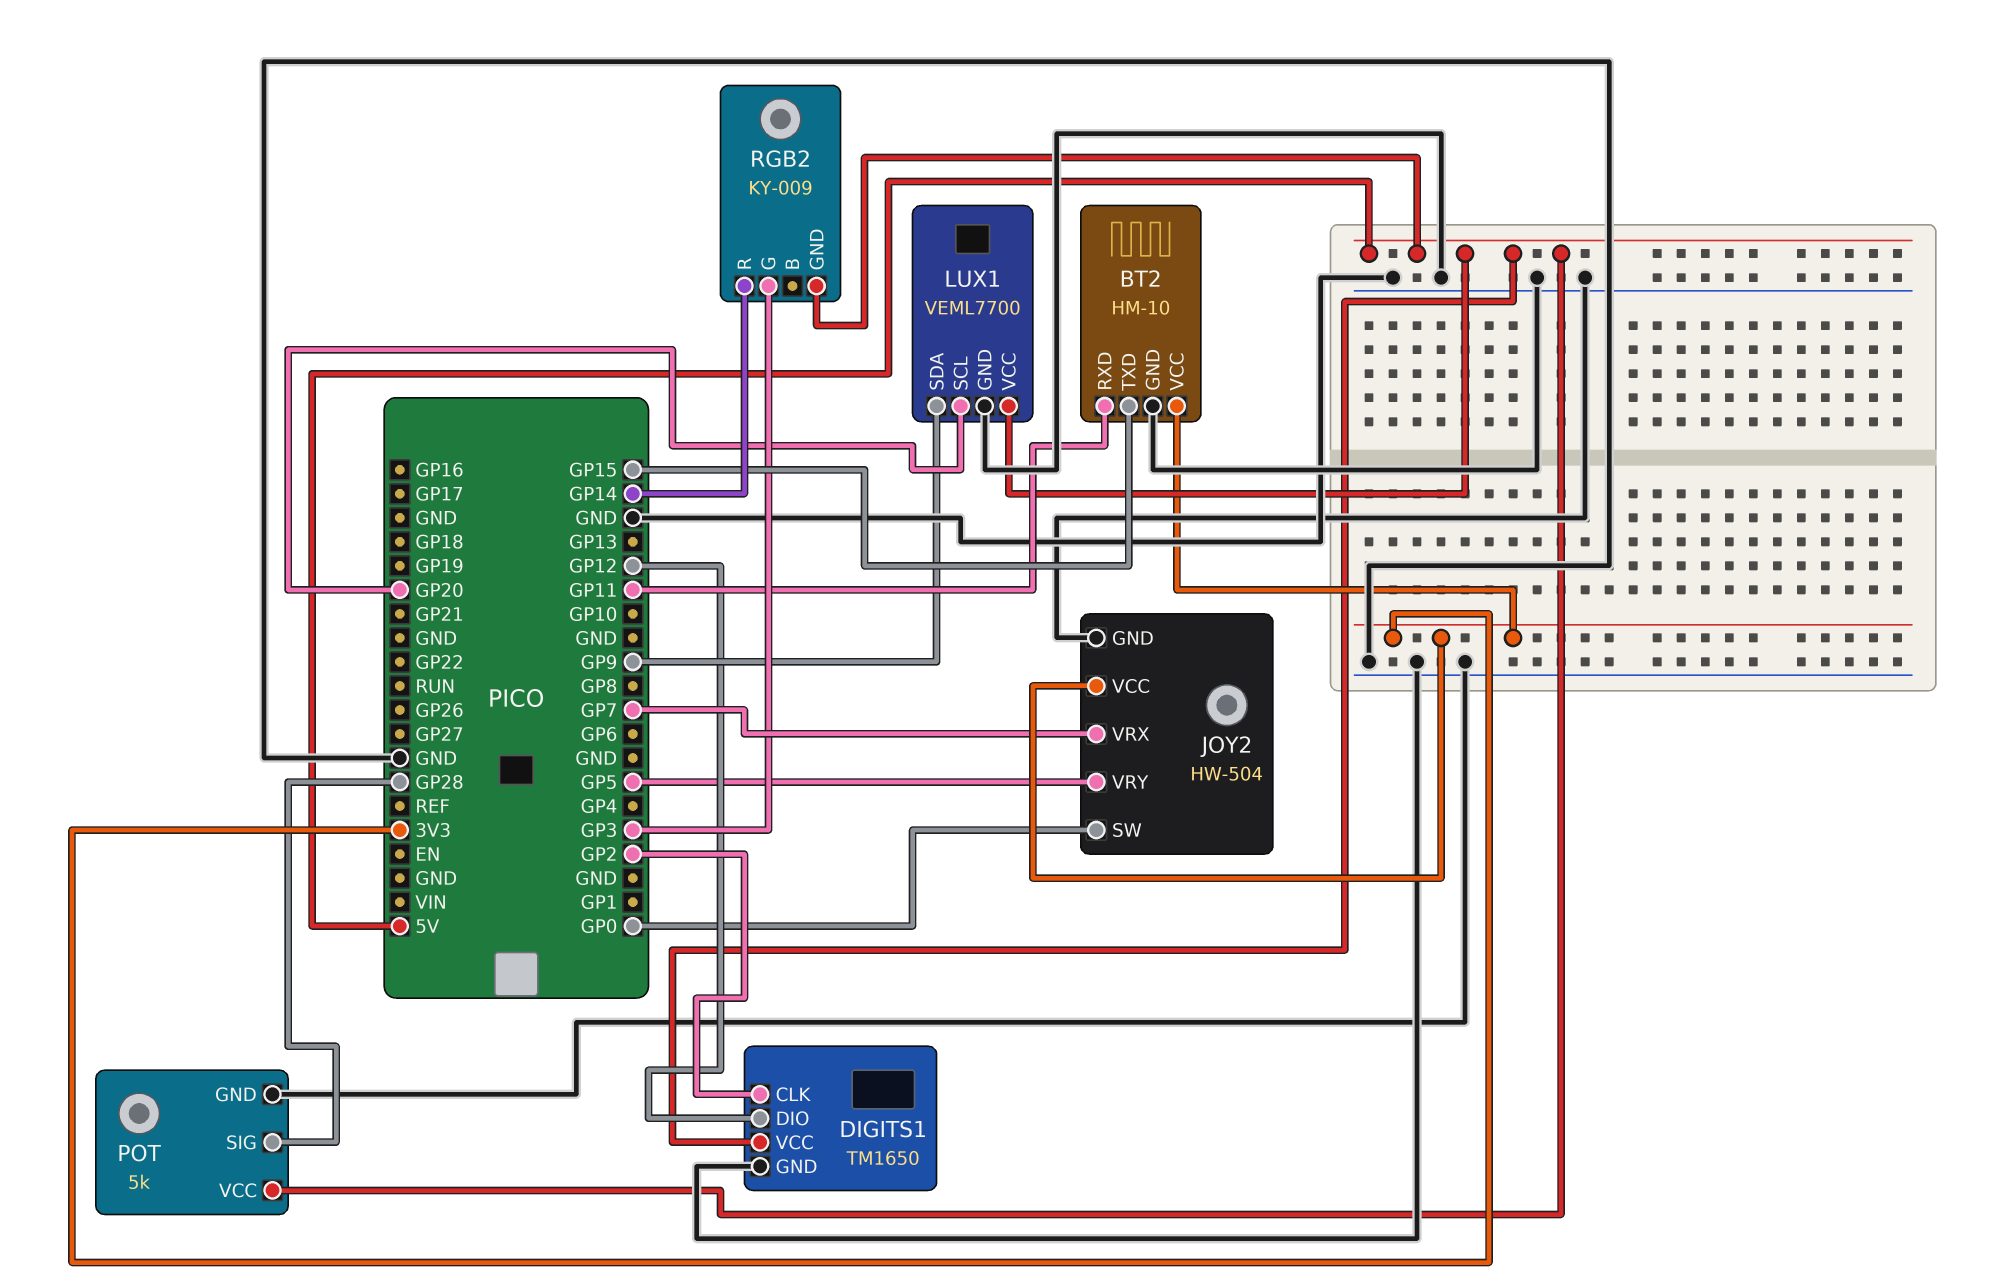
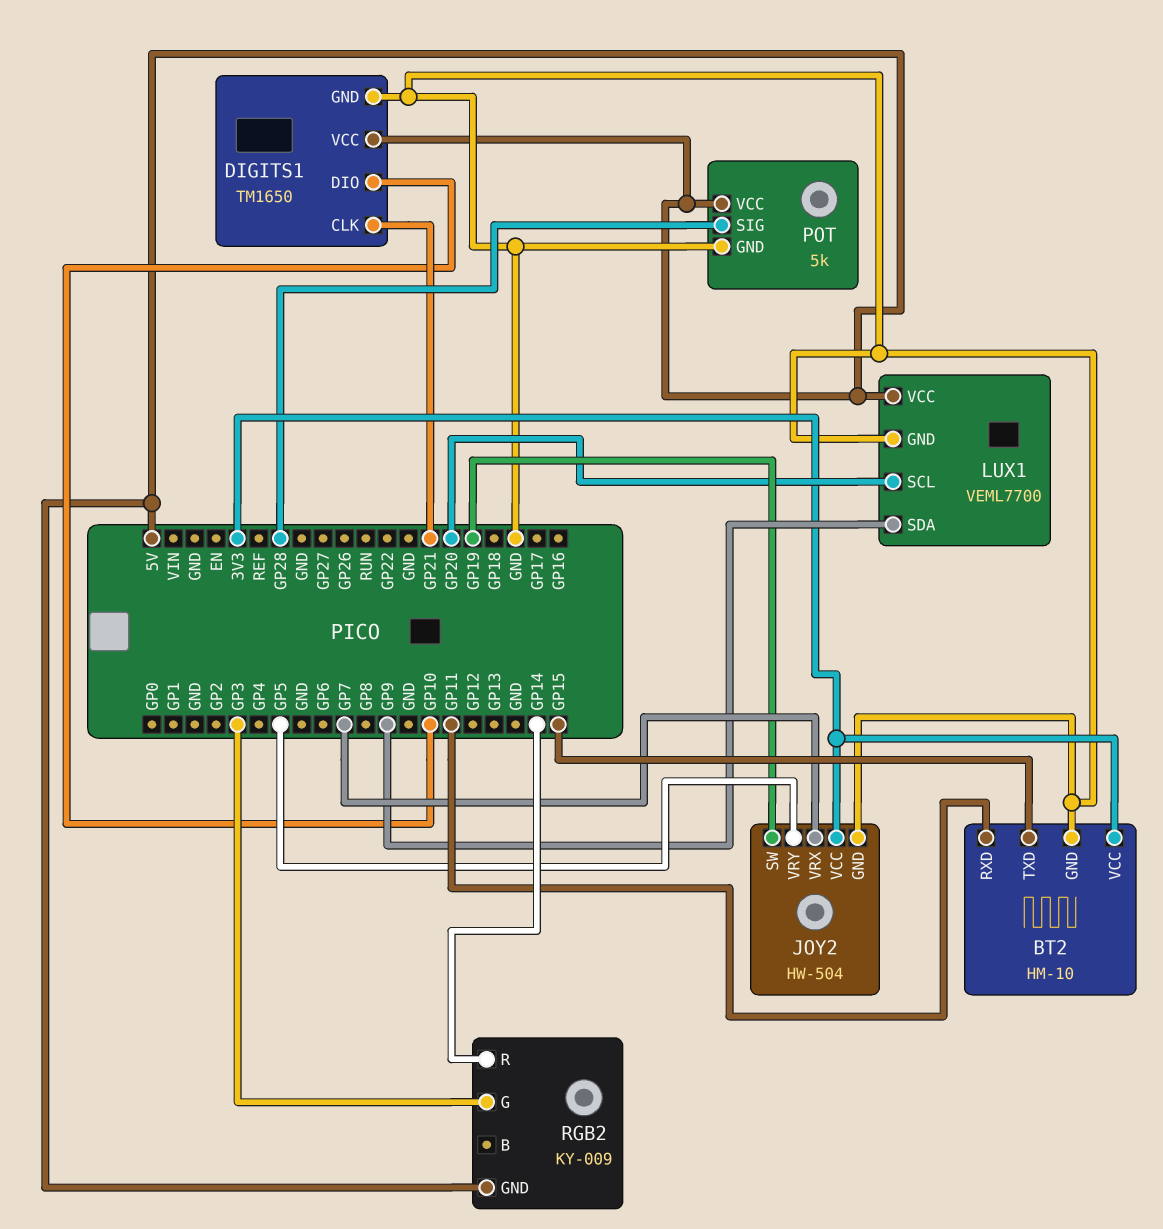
DIGITS1 pin CLK: GP2 -> GP21
DIGITS1 pin DIO: GP12 -> GP10
JOY2 pin SW: GP0 -> GP19

